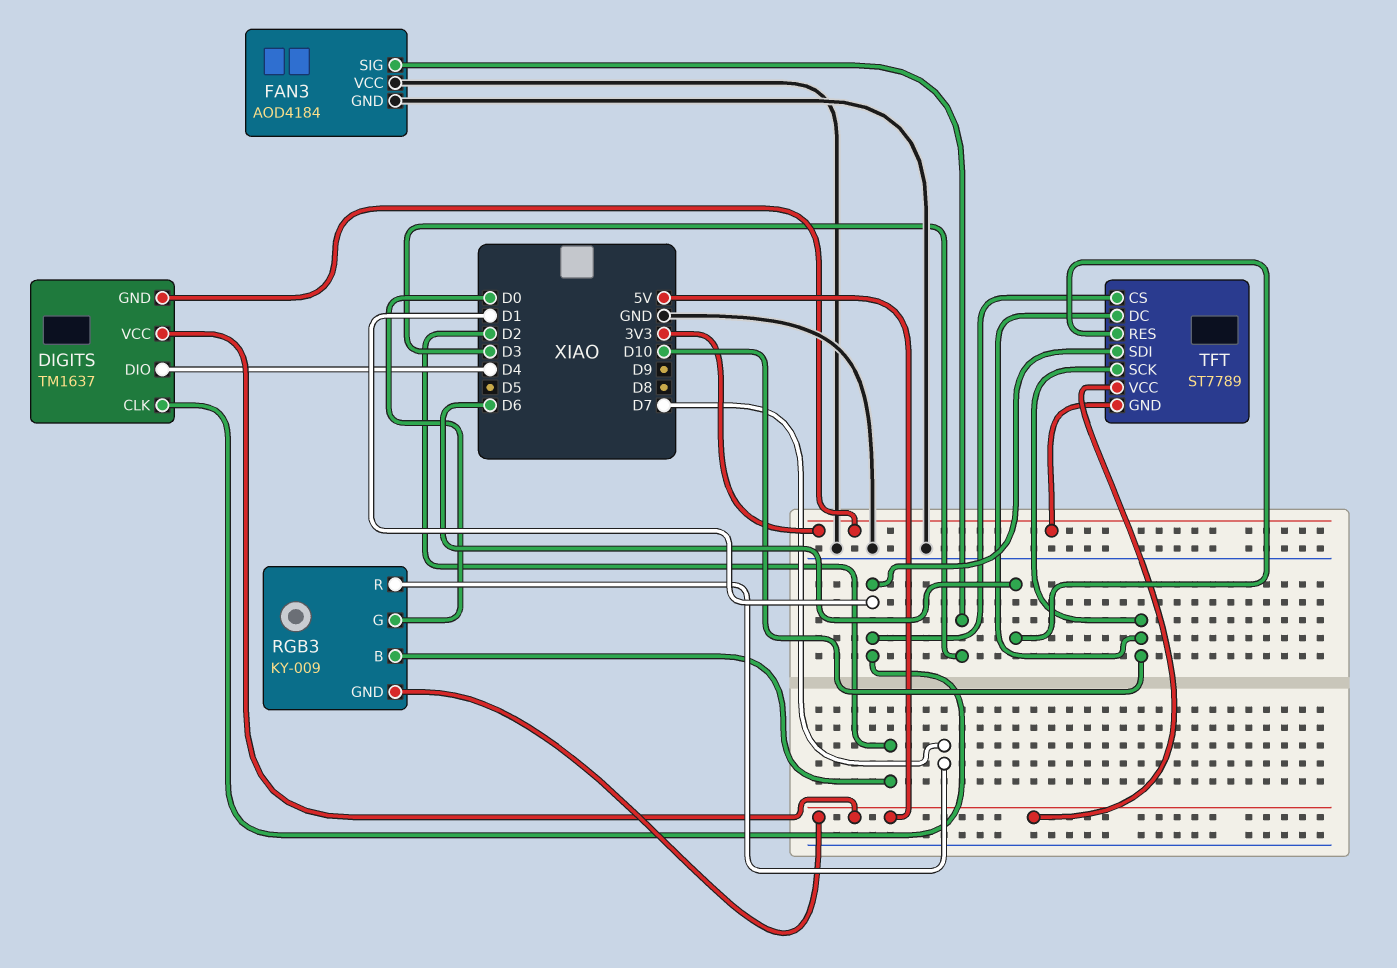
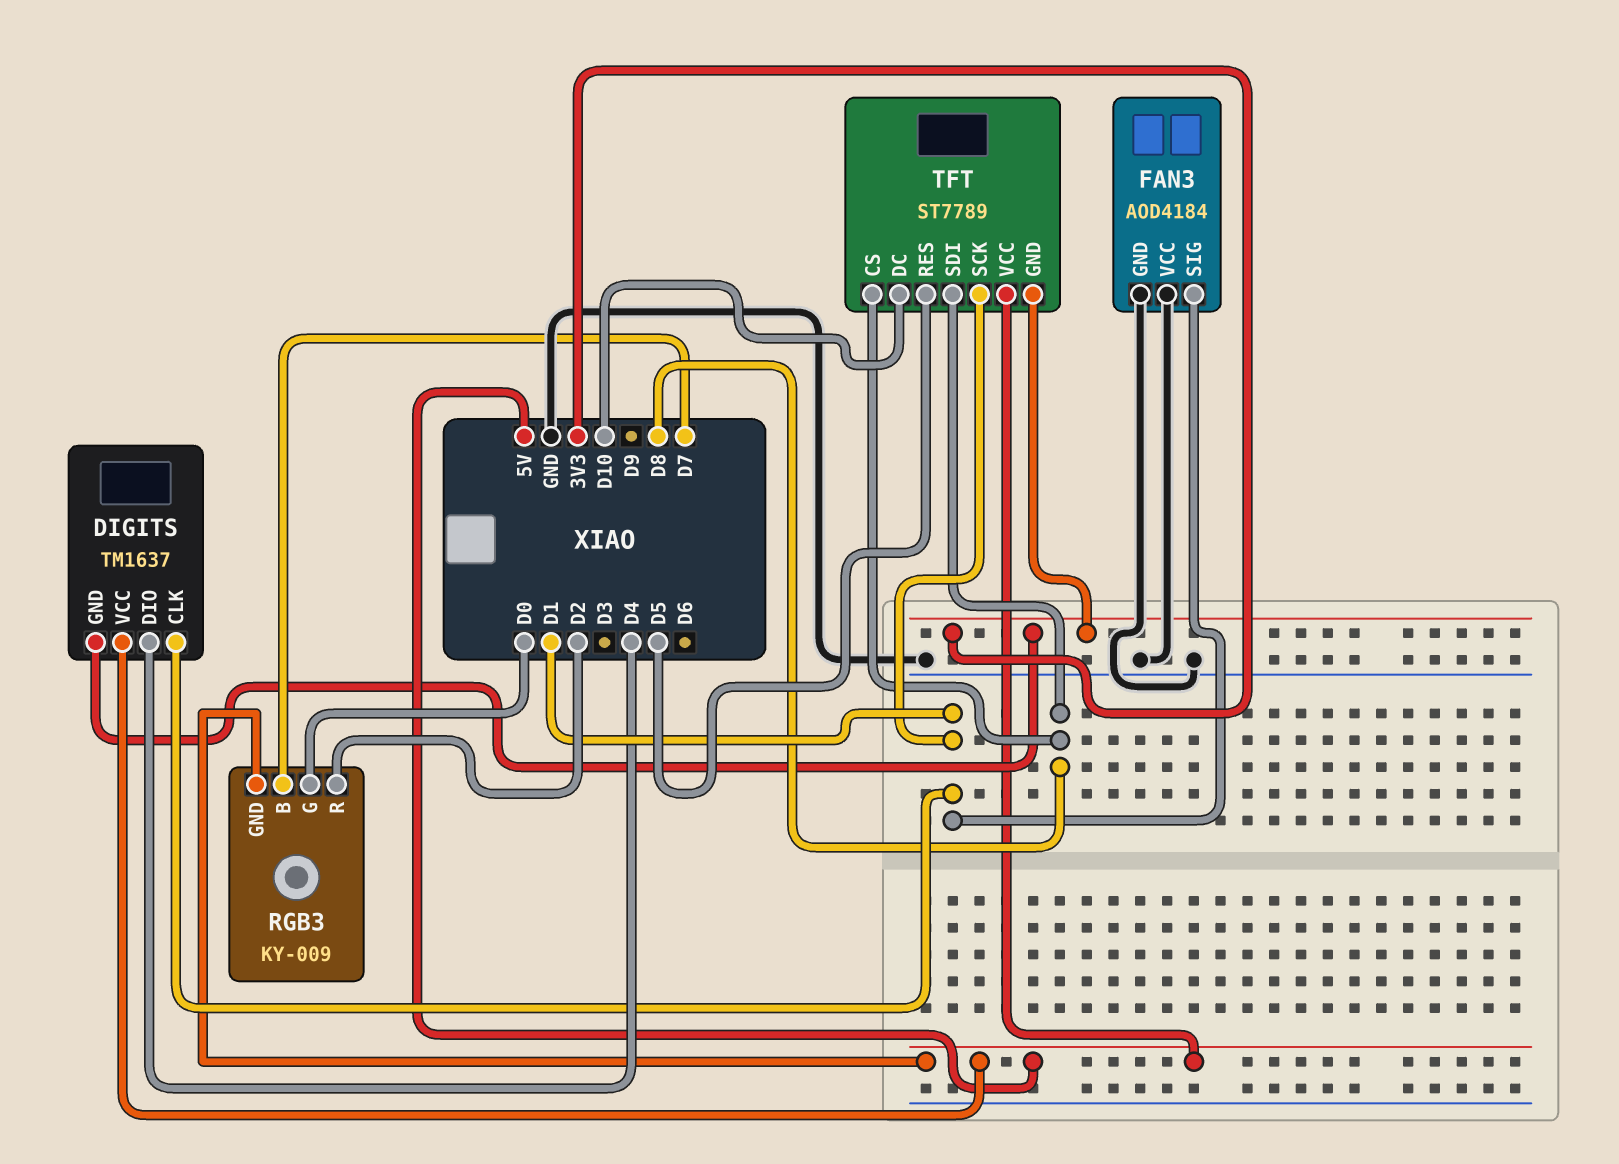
FAN3 pin SIG: D3 -> D1
RGB3 pin B: D2 -> D7
RGB3 pin R: D7 -> D2
TFT pin CS: D1 -> D8
TFT pin RES: D6 -> D5
TFT pin SCK: D10 -> D1
TFT pin SDI: D1 -> D8

